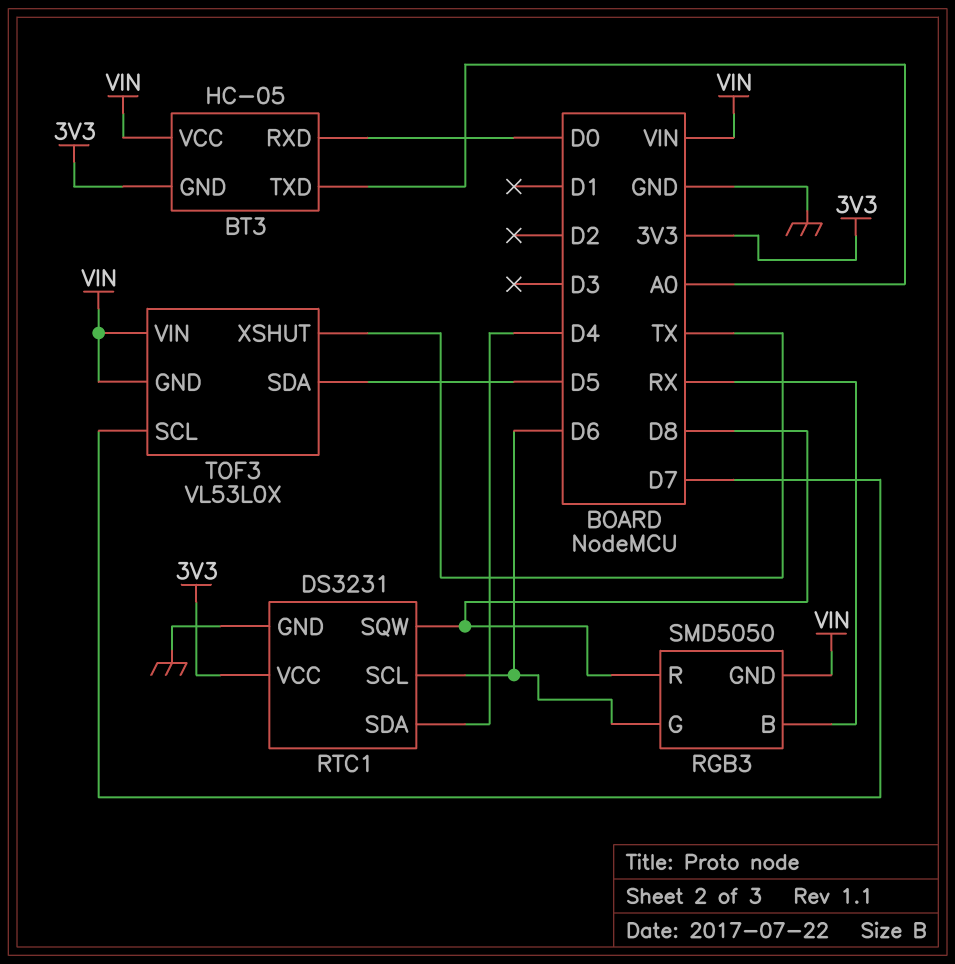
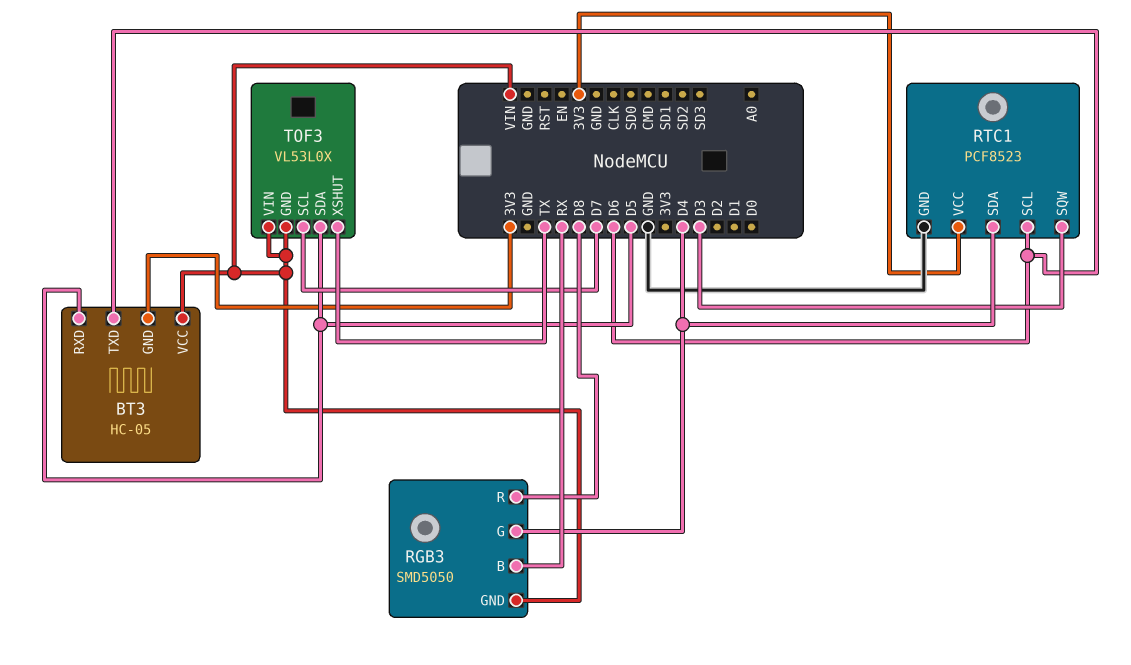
BT3 pin RXD: D0 -> D5
BT3 pin TXD: A0 -> D6
RGB3 pin G: D6 -> D4
RTC1: DS3231 -> PCF8523
RTC1 pin SQW: D8 -> D3

